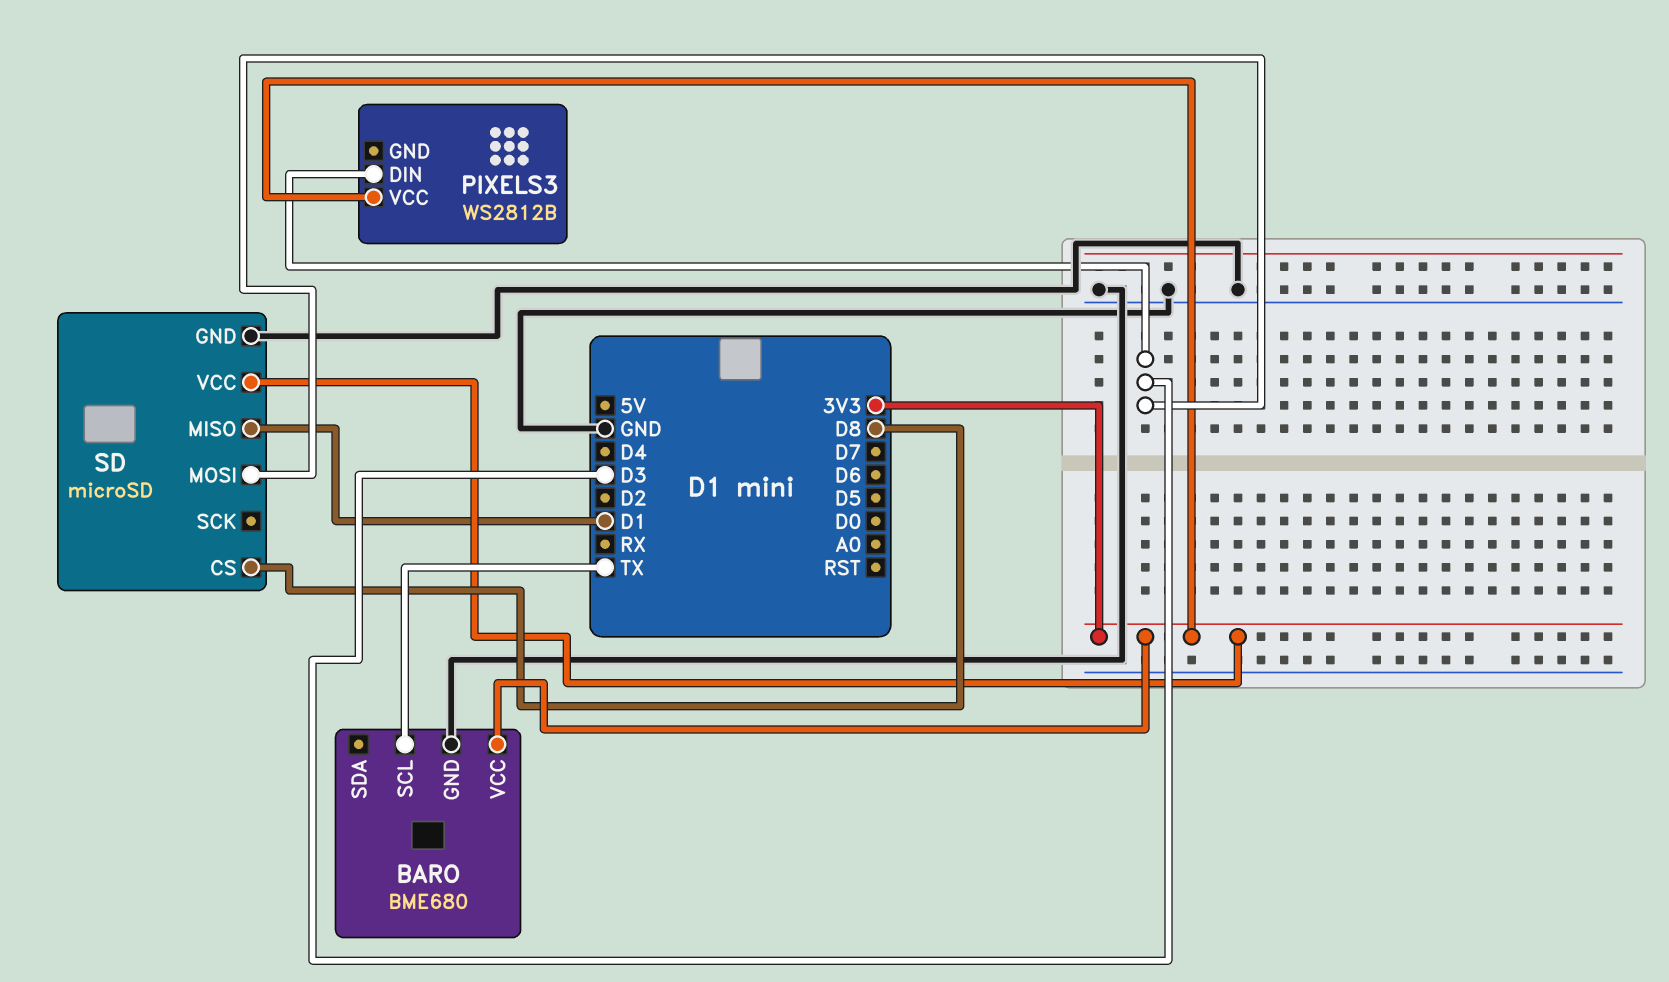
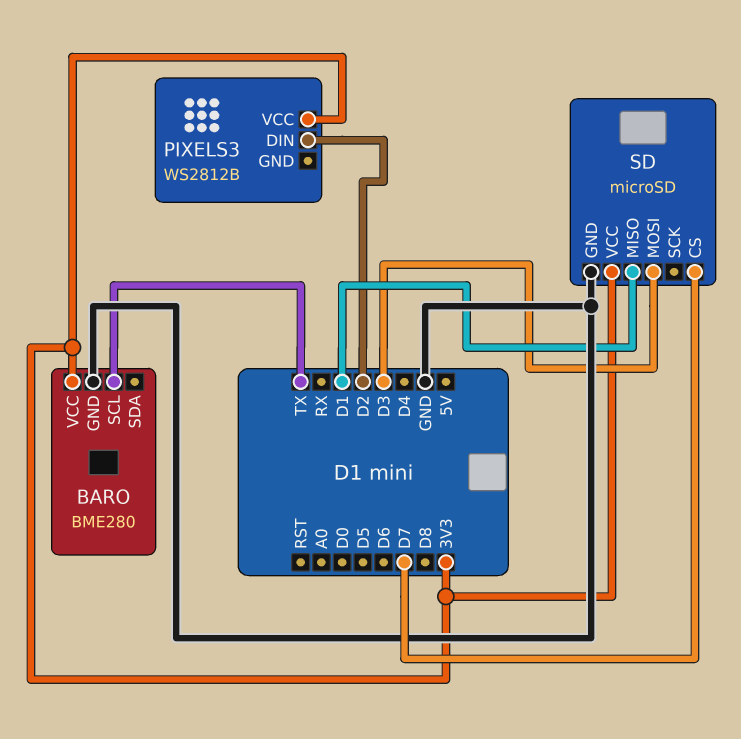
BARO: BME680 -> BME280
PIXELS3 pin DIN: D3 -> D2
SD pin CS: D8 -> D7

